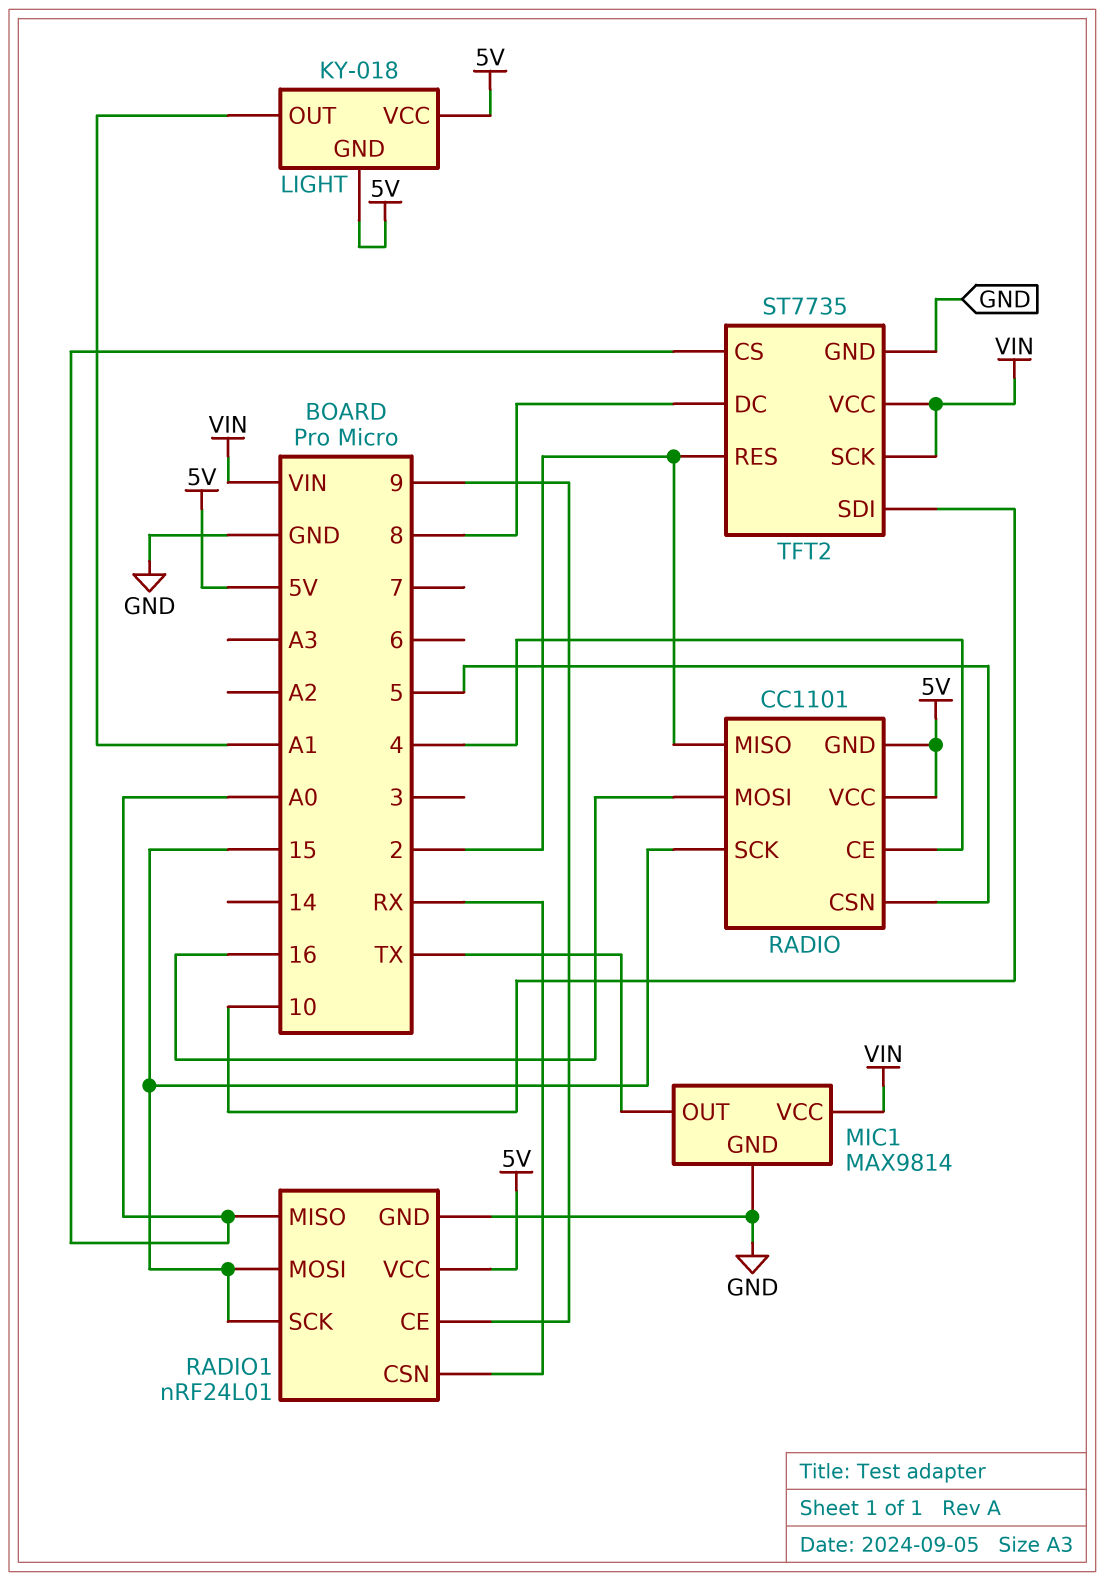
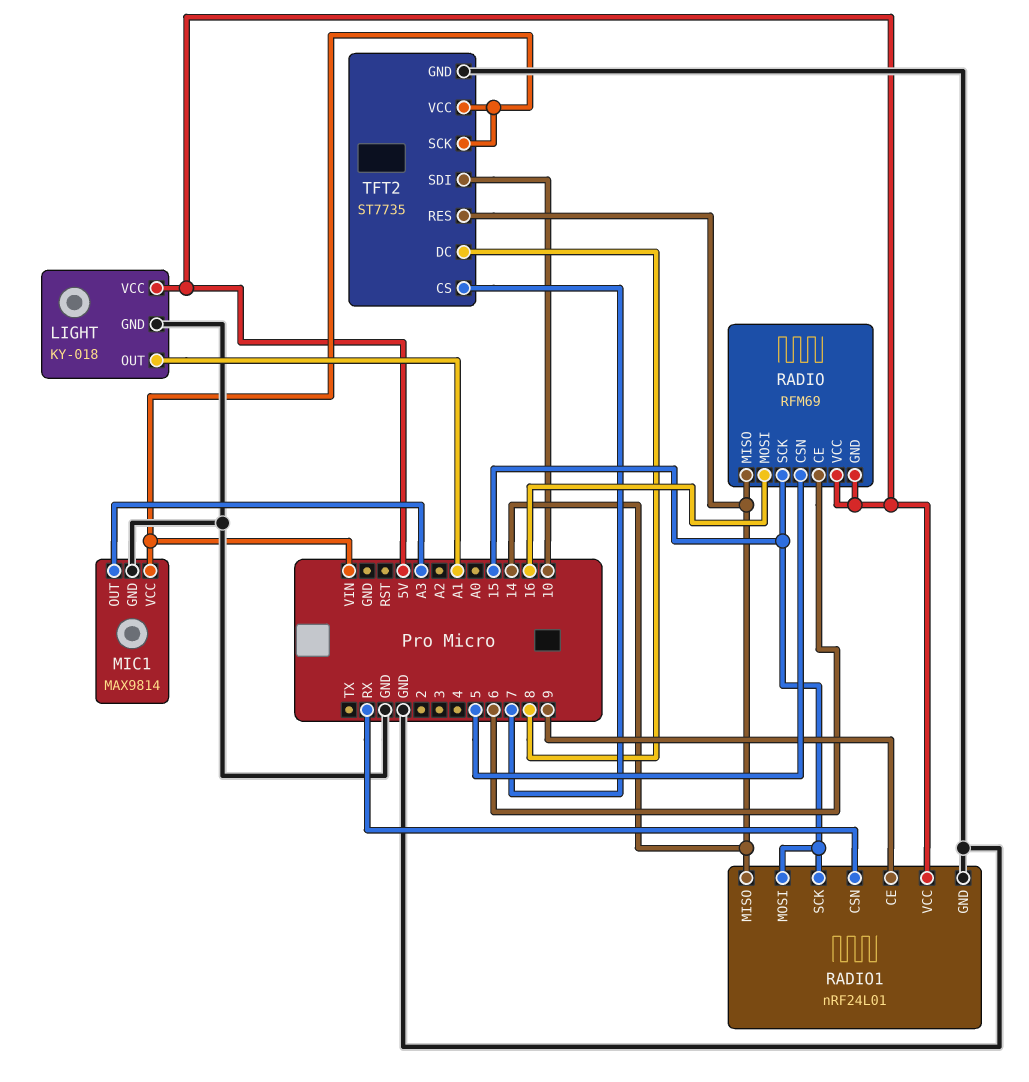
LIGHT pin GND: 5V -> GND
MIC1 pin OUT: TX -> A3
RADIO: CC1101 -> RFM69
RADIO pin CE: 4 -> 6
RADIO pin MISO: 2 -> 14
RADIO1 pin MISO: A0 -> 14
TFT2 pin CS: A0 -> 7
TFT2 pin RES: 2 -> 14

